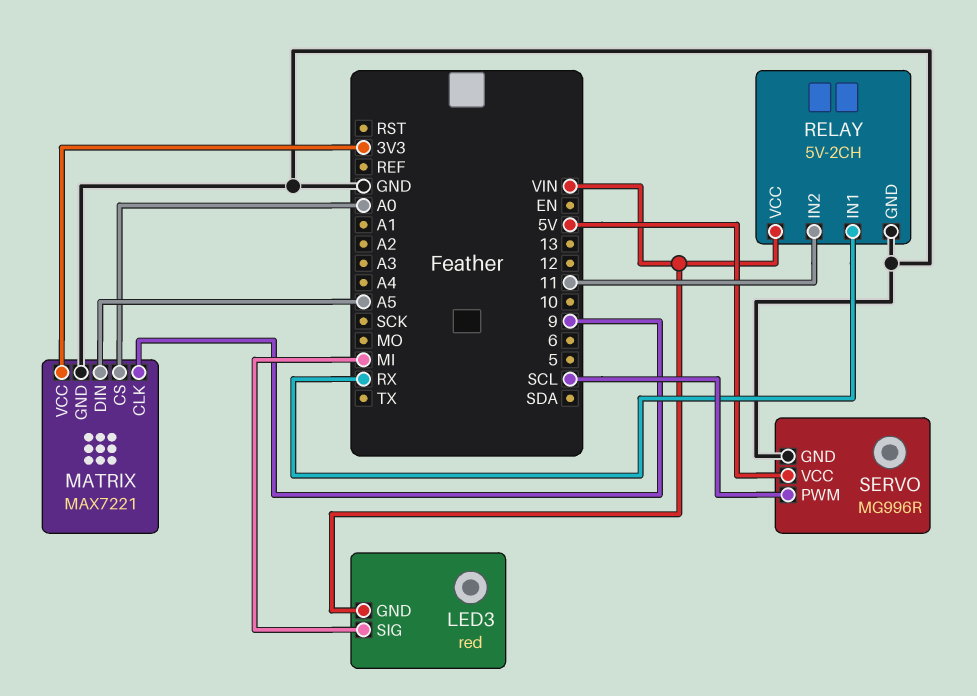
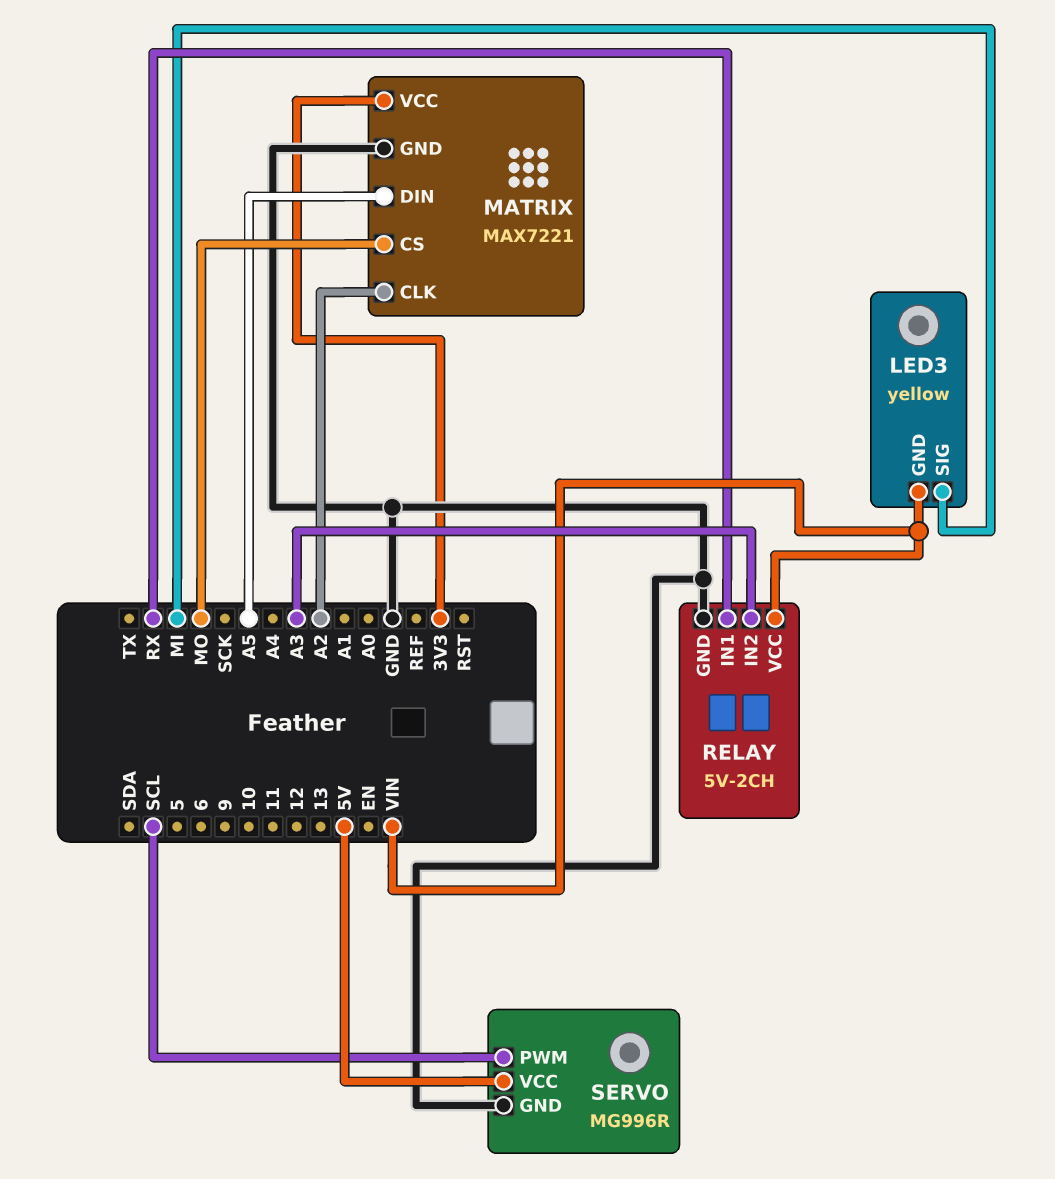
LED3: red -> yellow
MATRIX pin CLK: 9 -> A2
MATRIX pin CS: A0 -> MO
RELAY pin IN2: 11 -> A3

